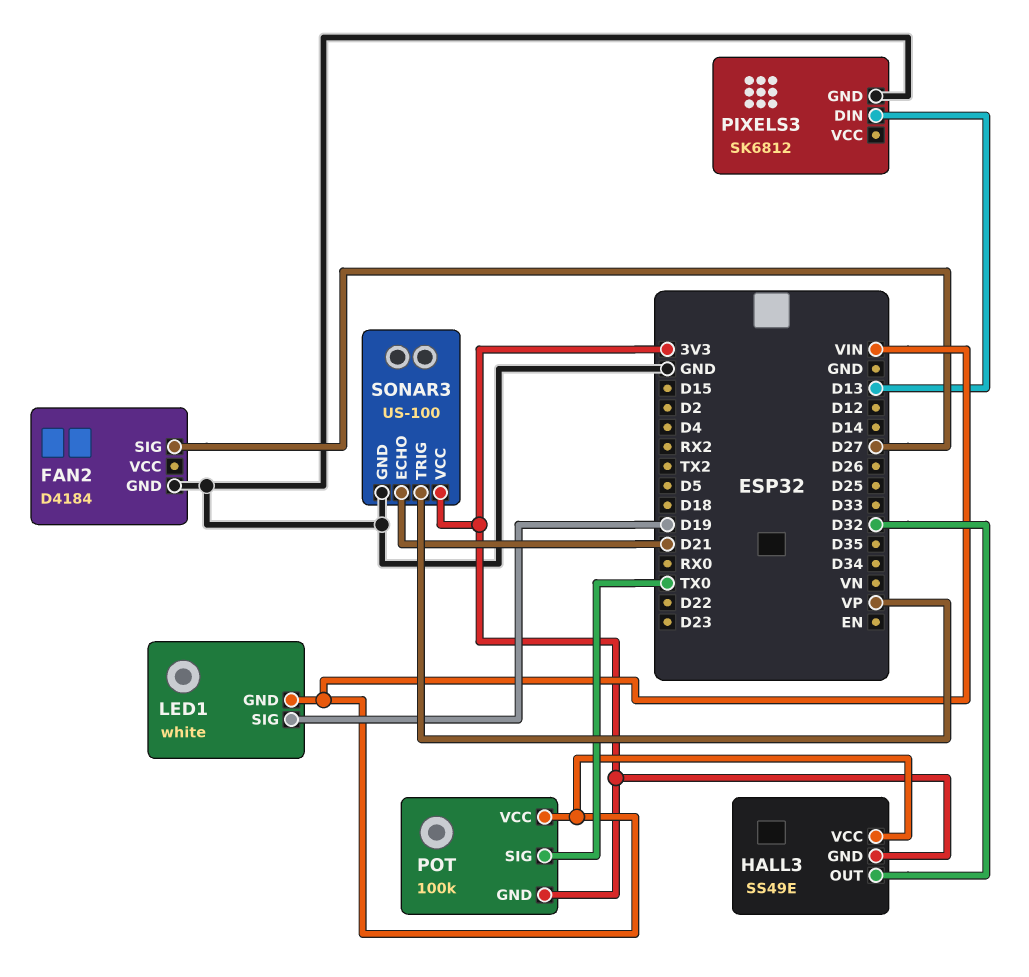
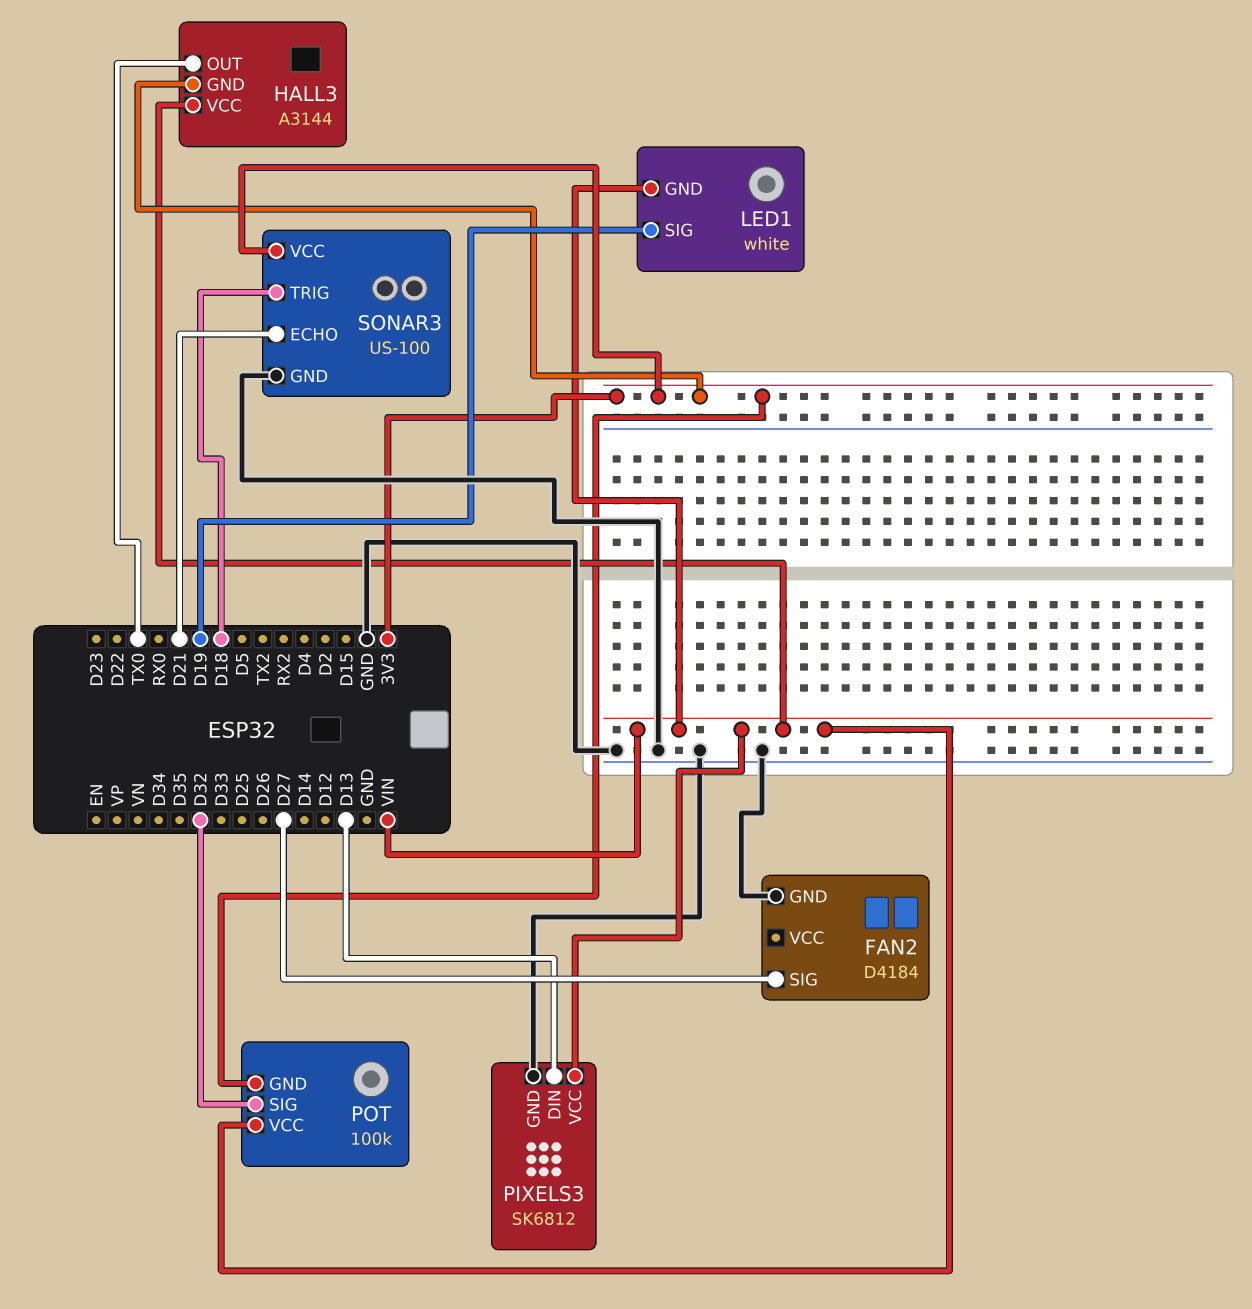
HALL3: SS49E -> A3144
HALL3 pin OUT: D32 -> TX0
PIXELS3 pin VCC: none -> VIN
POT pin SIG: TX0 -> D32
SONAR3 pin TRIG: VP -> D18

